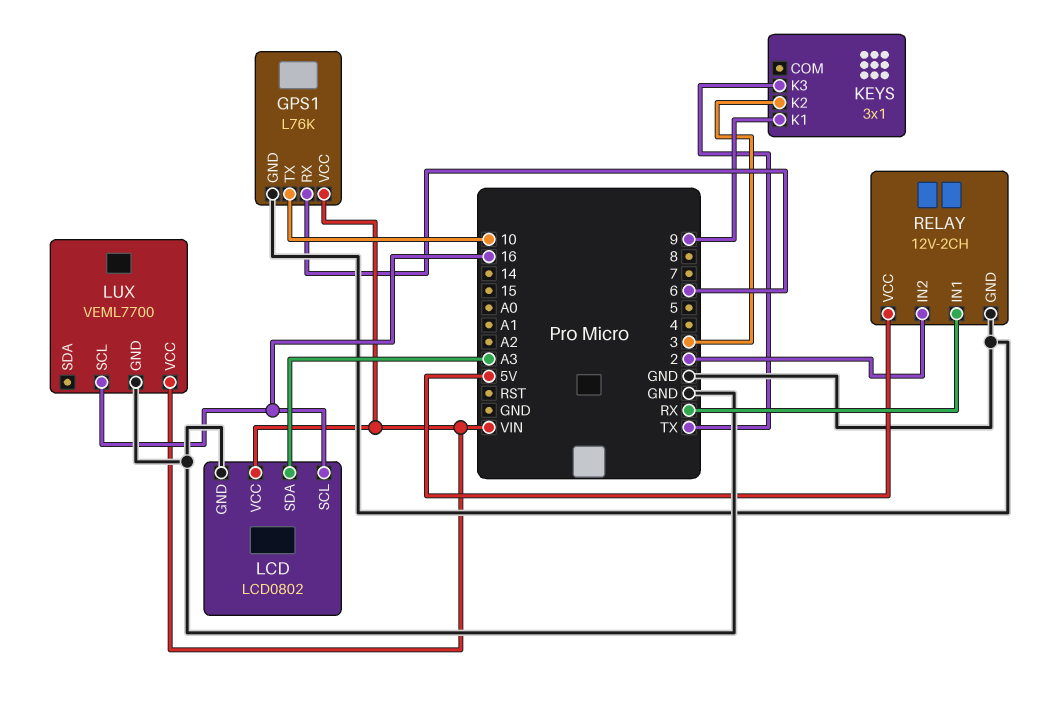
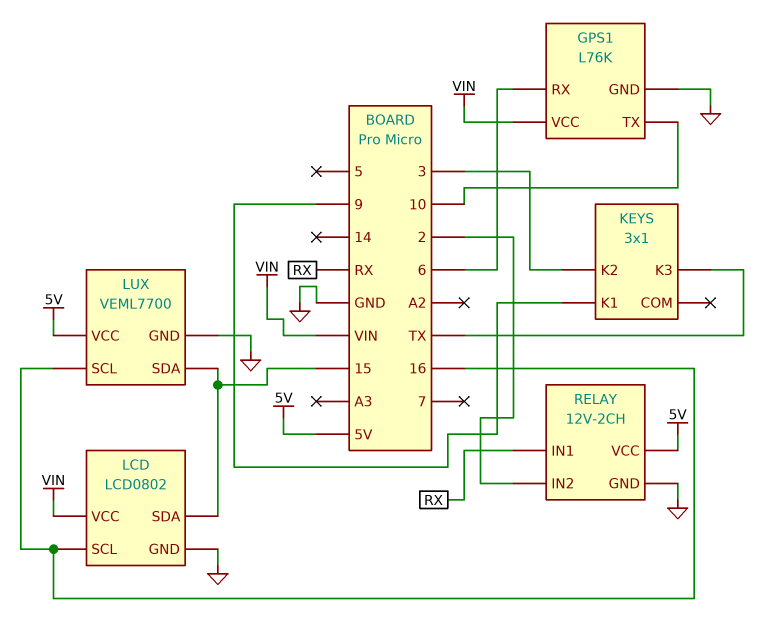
LCD pin SDA: A3 -> 15
LUX pin SDA: none -> 15
LUX pin VCC: VIN -> 5V

